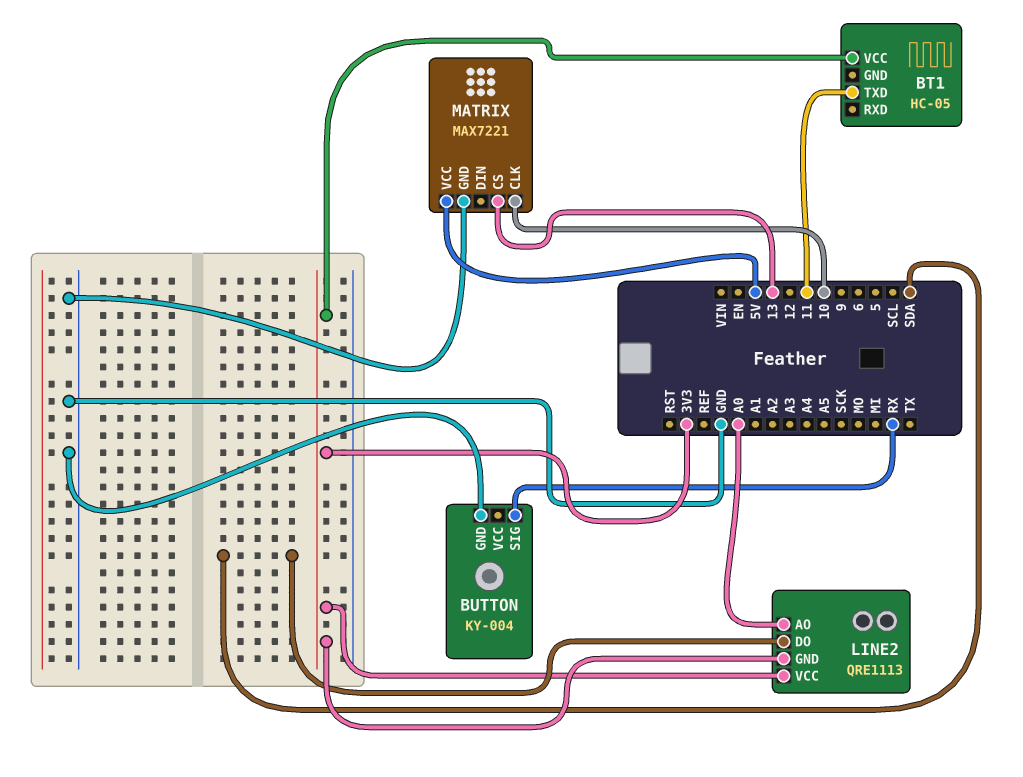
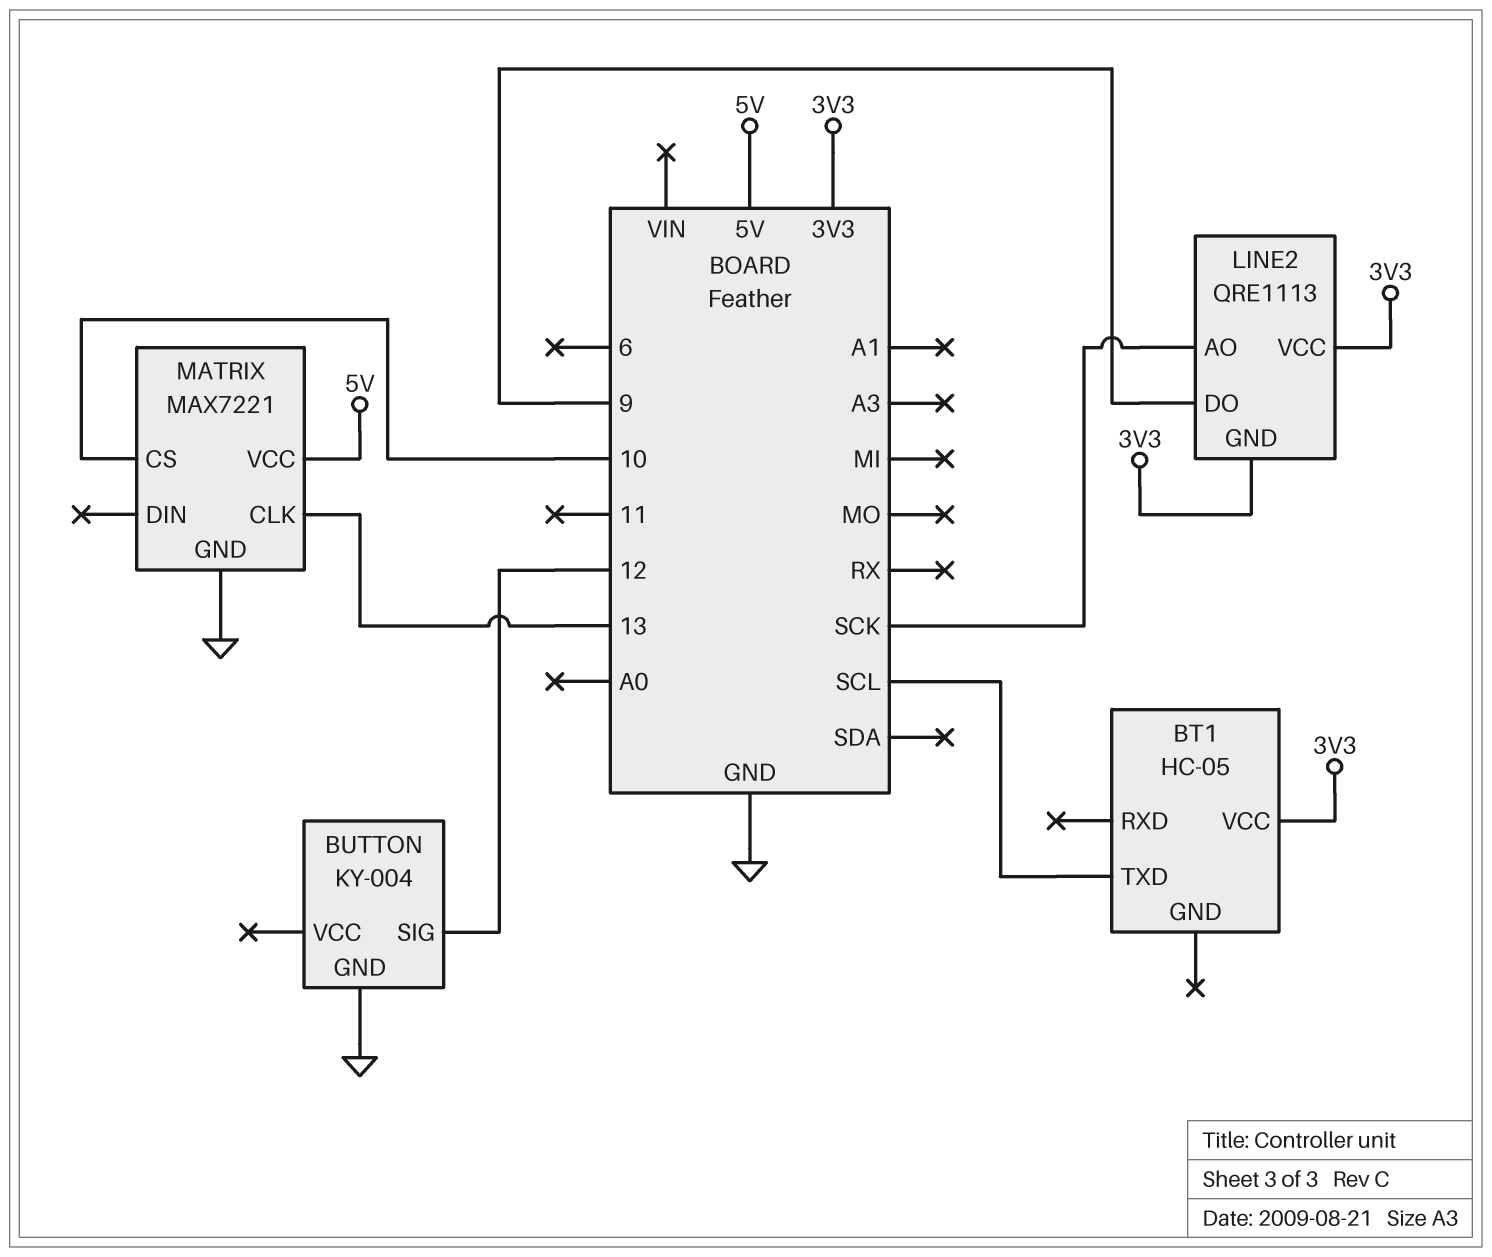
BT1 pin TXD: 11 -> SCL
BUTTON pin SIG: RX -> 12
LINE2 pin AO: A0 -> SCK
LINE2 pin DO: SDA -> 9
MATRIX pin CLK: 10 -> 13
MATRIX pin CS: 13 -> 10

